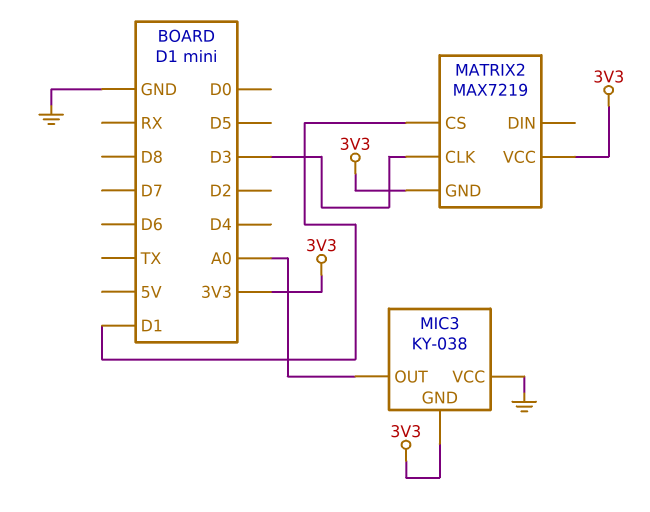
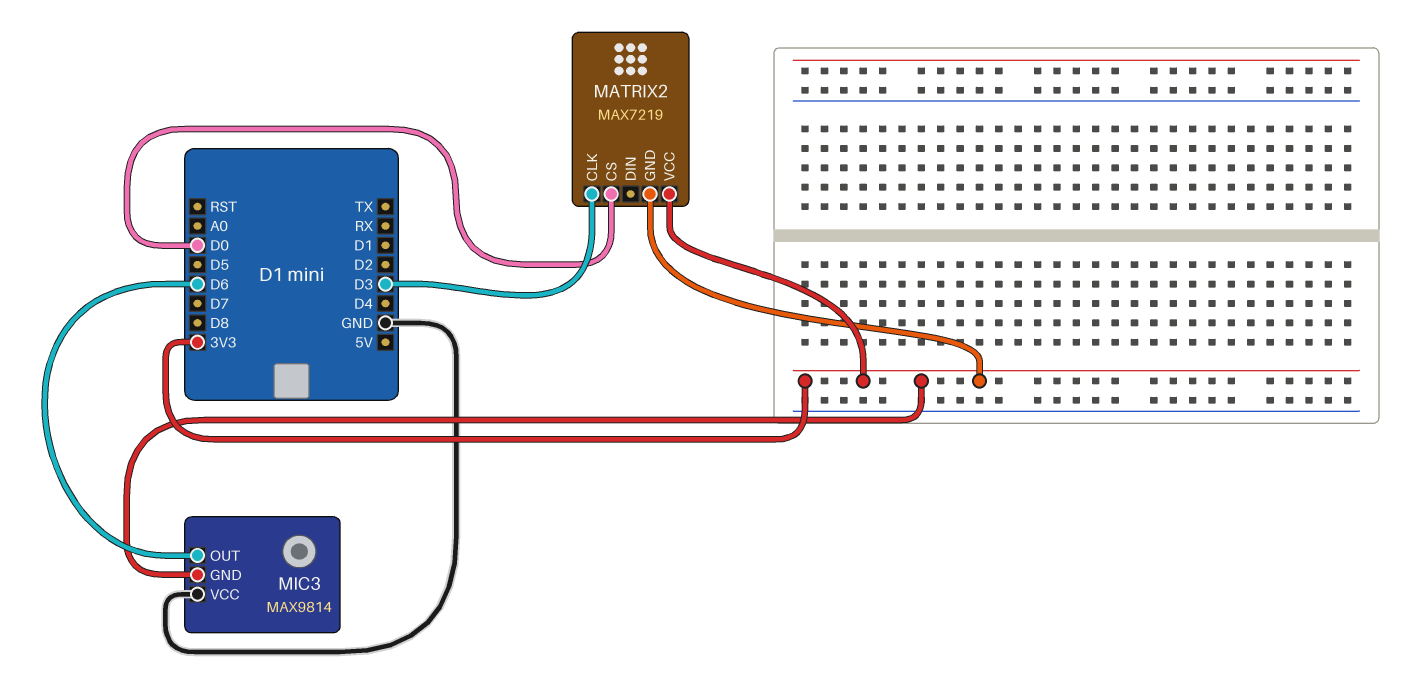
MATRIX2 pin CS: D1 -> D0
MIC3: KY-038 -> MAX9814
MIC3 pin OUT: A0 -> D6

